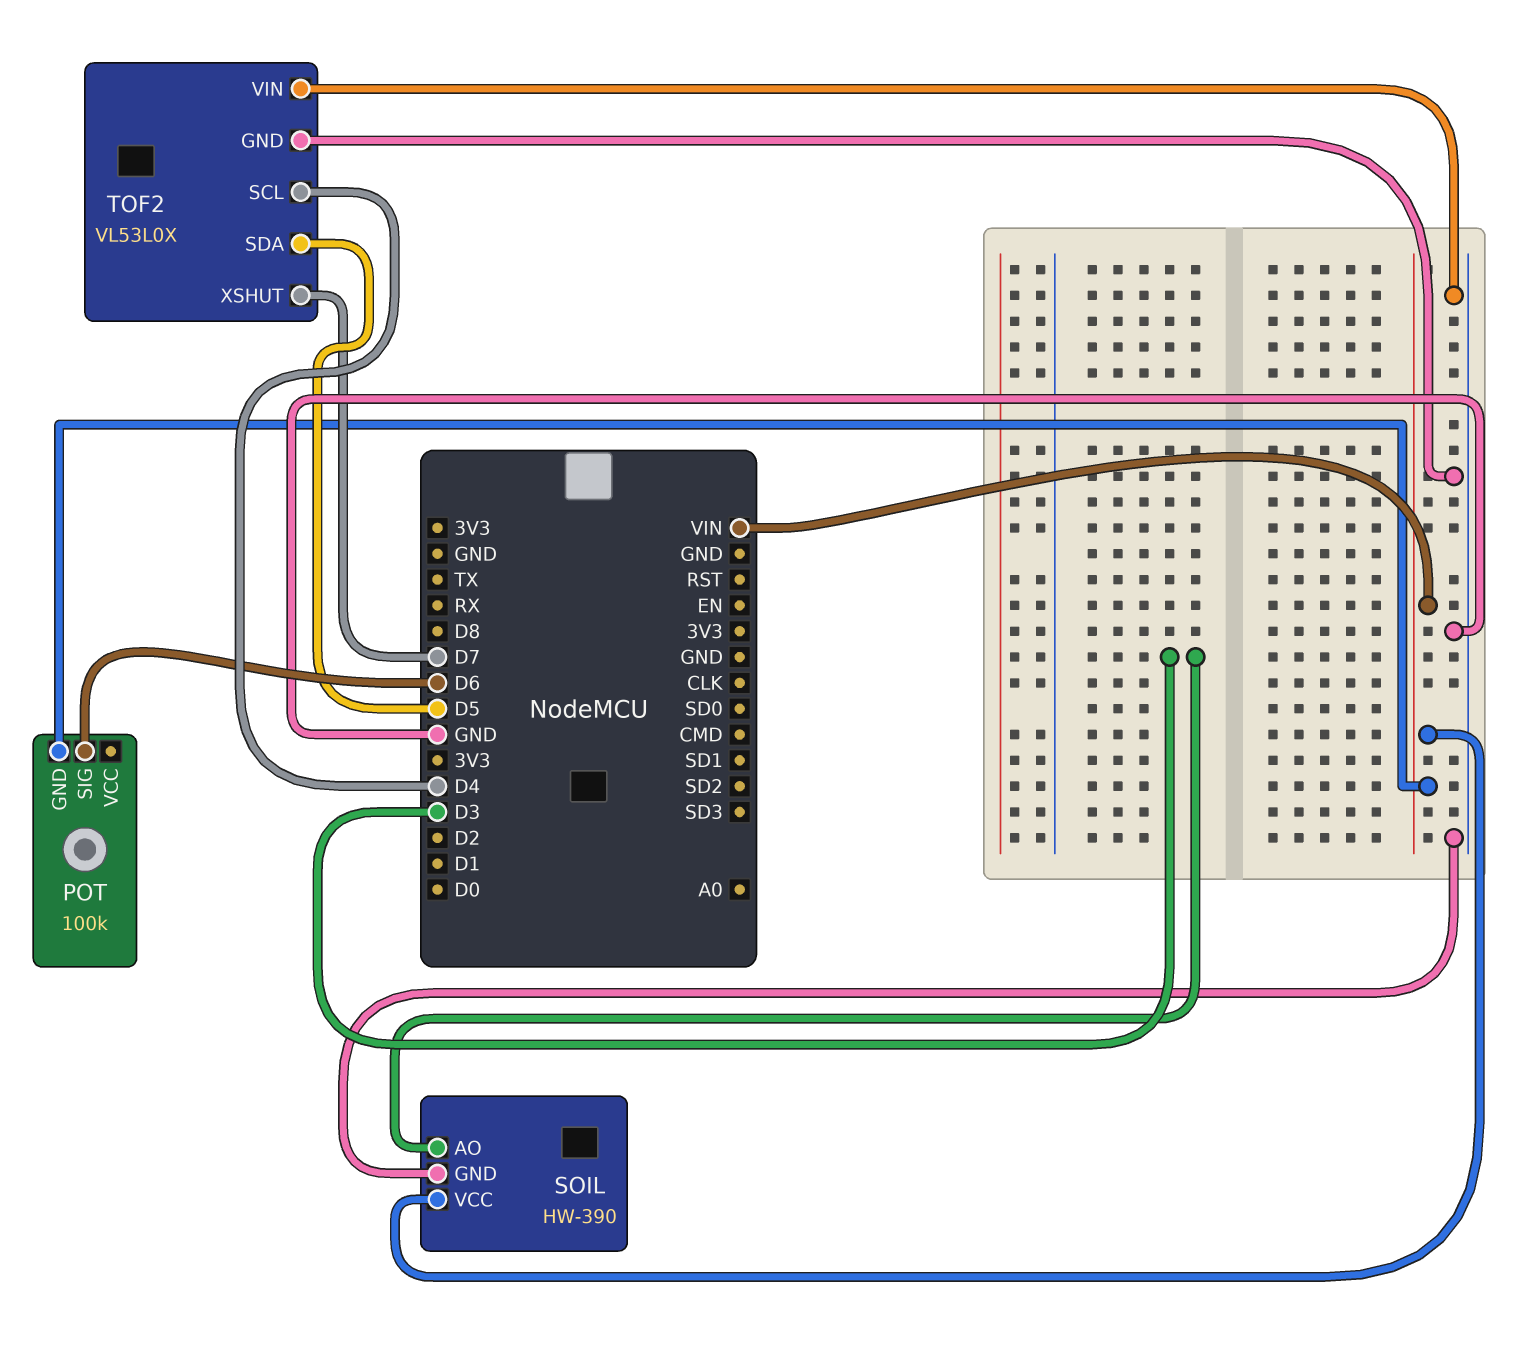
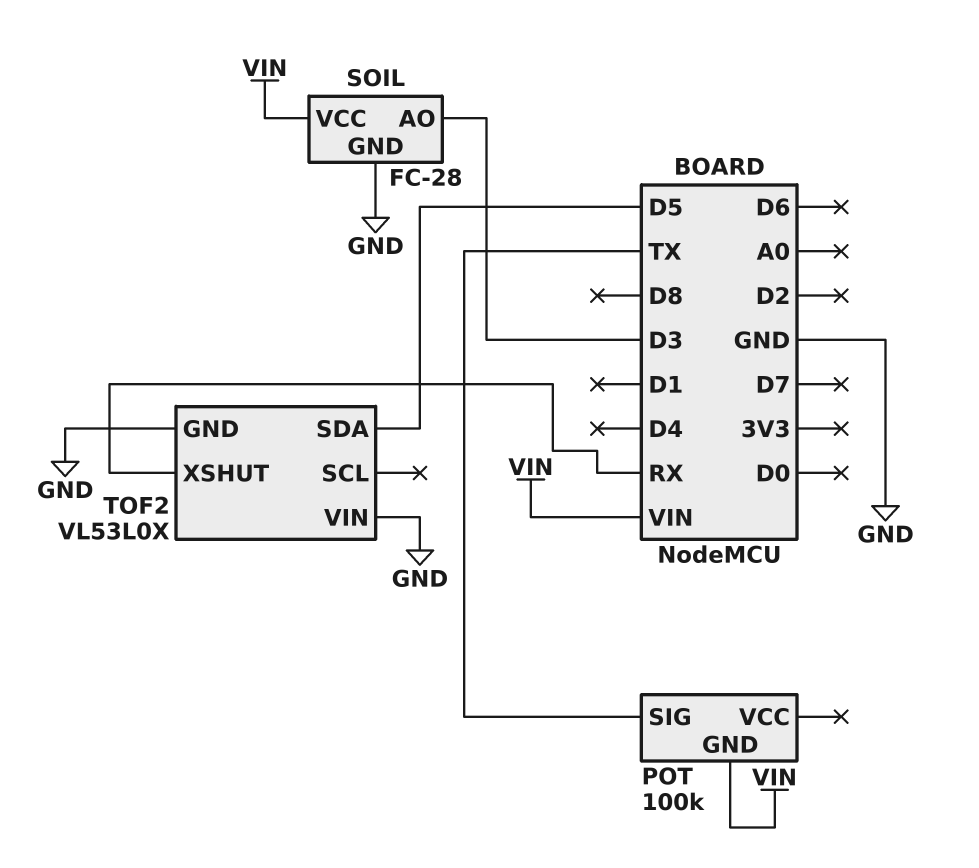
POT pin SIG: D6 -> TX
SOIL: HW-390 -> FC-28
TOF2 pin SCL: D4 -> none
TOF2 pin XSHUT: D7 -> RX

